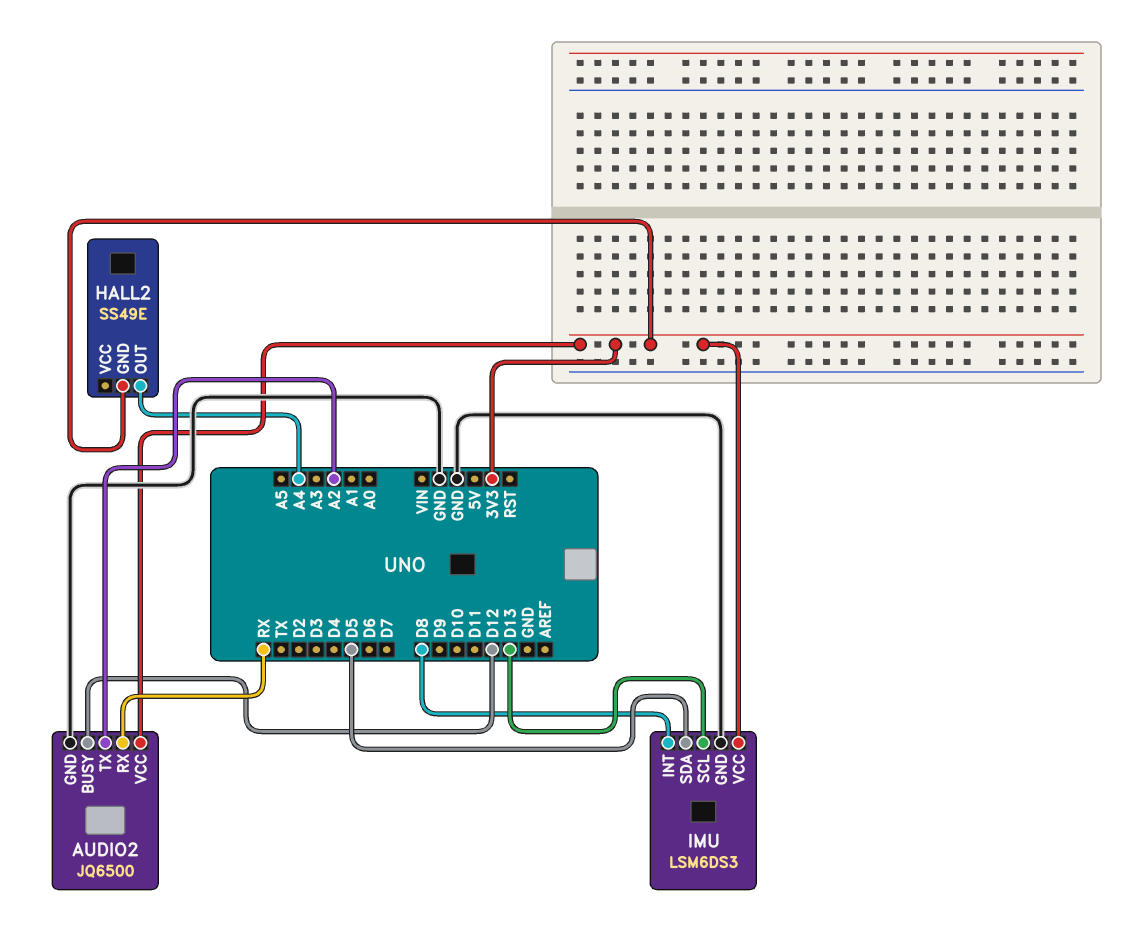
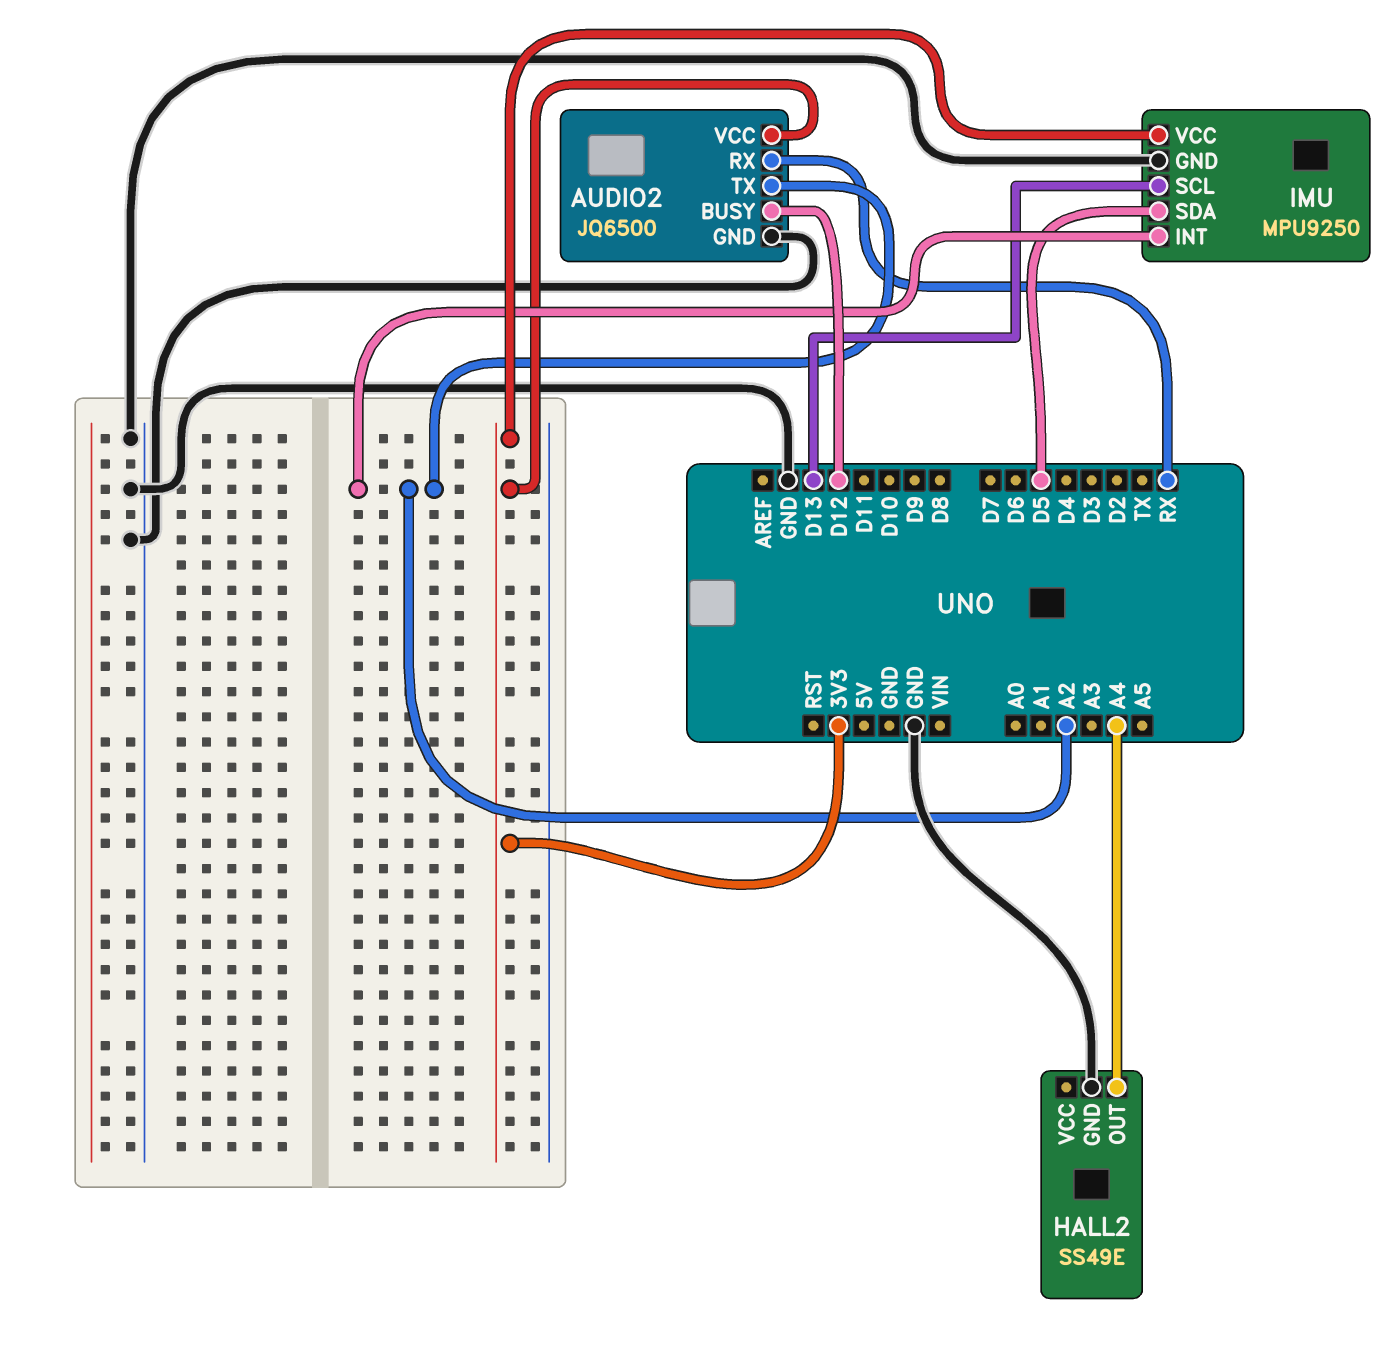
HALL2 pin GND: 3V3 -> GND
IMU: LSM6DS3 -> MPU9250
IMU pin INT: D8 -> A2

